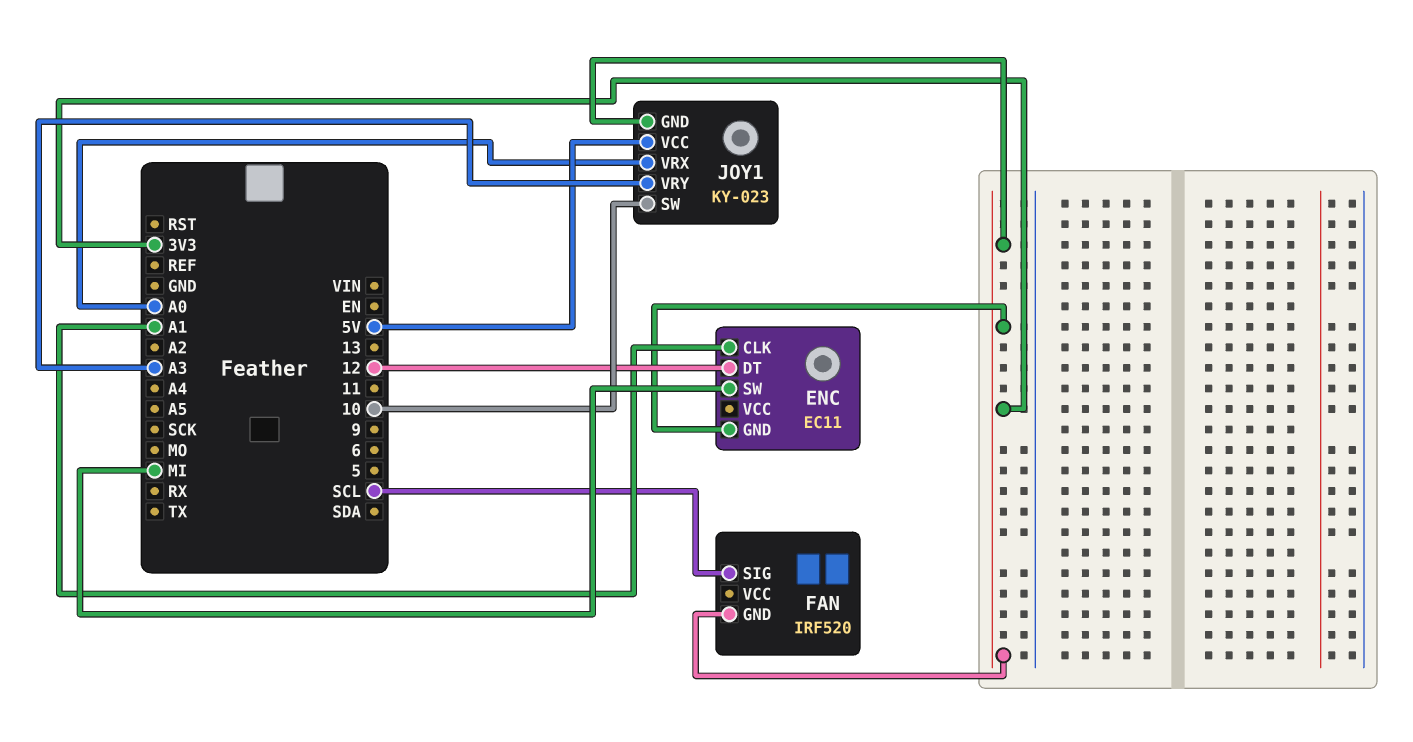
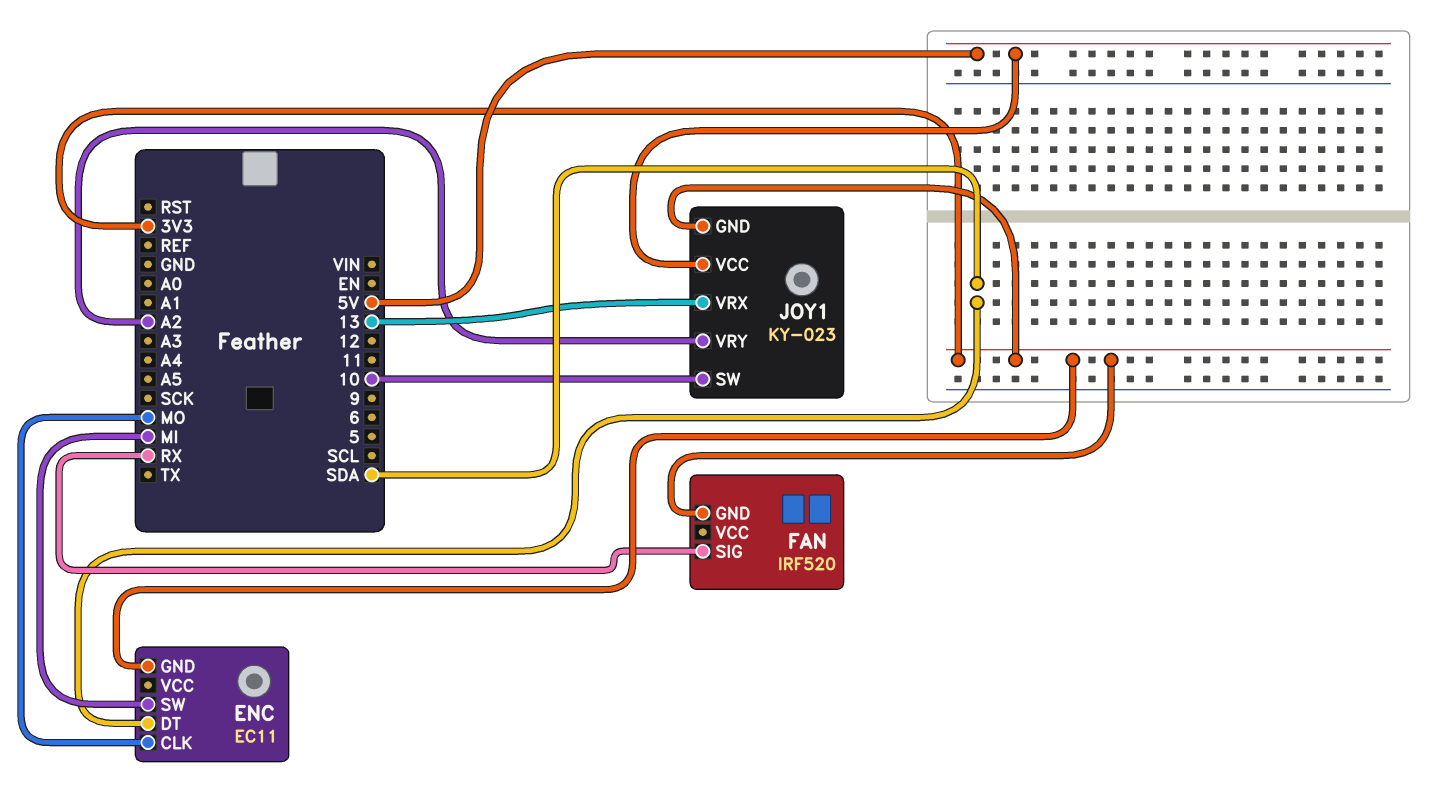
ENC pin CLK: A1 -> MO
ENC pin DT: 12 -> SDA
FAN pin SIG: SCL -> RX
JOY1 pin VRX: A0 -> 13
JOY1 pin VRY: A3 -> A2

